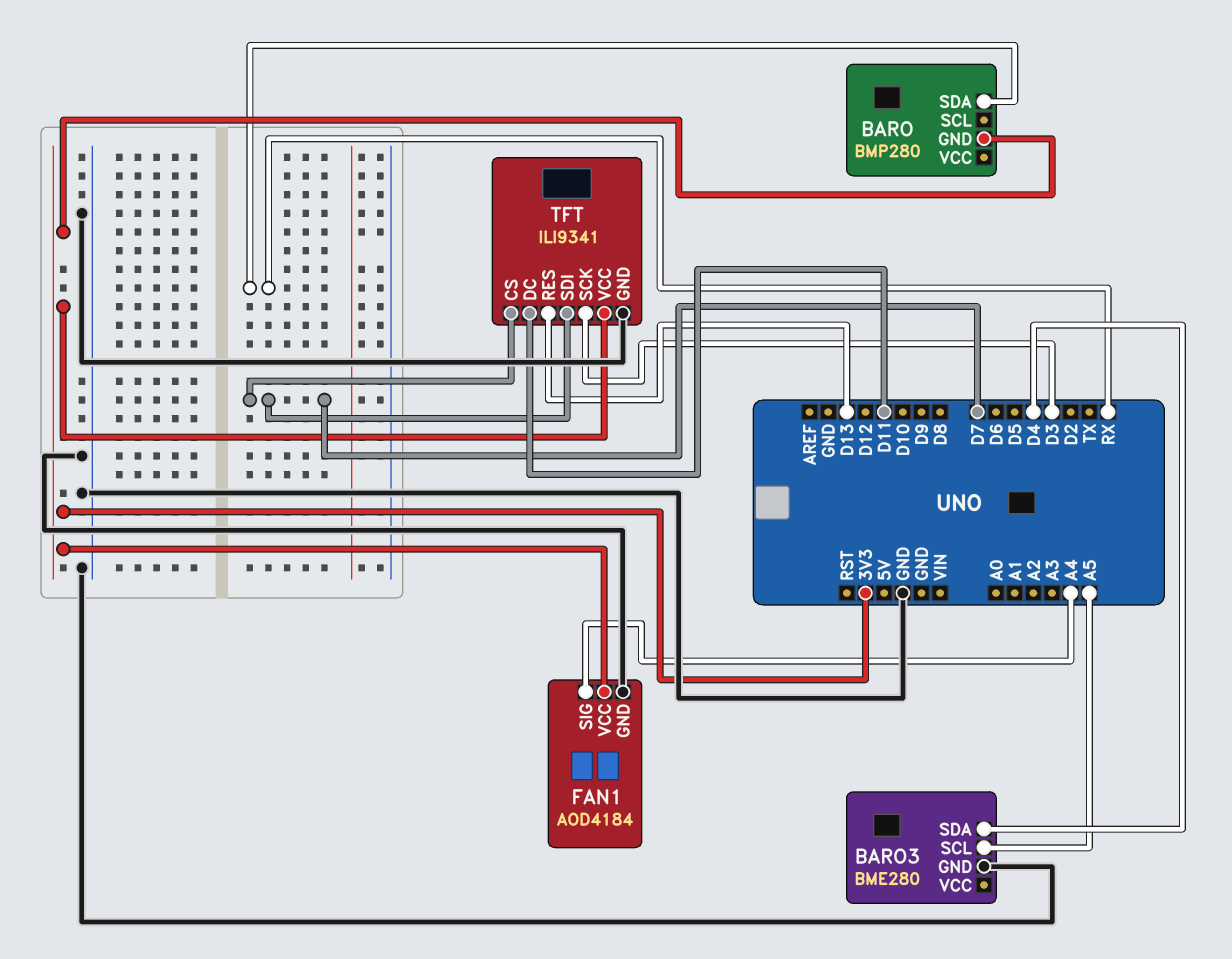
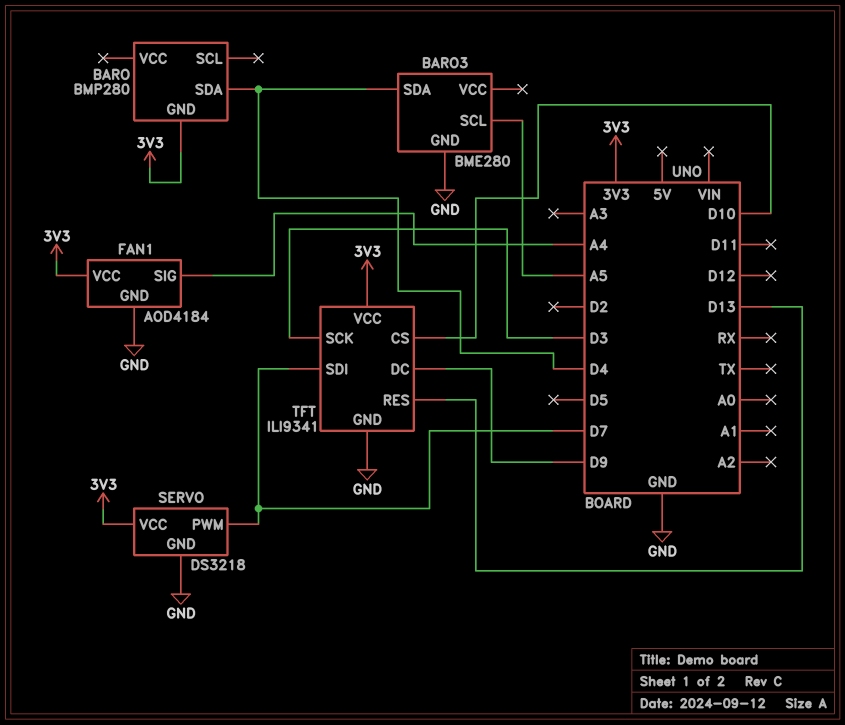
BARO pin SDA: RX -> D4
SERVO: none -> DS3218
SERVO pin GND: none -> GND
SERVO pin PWM: none -> D7
SERVO pin VCC: none -> 3V3
TFT pin CS: D7 -> D10
TFT pin DC: D11 -> D9

